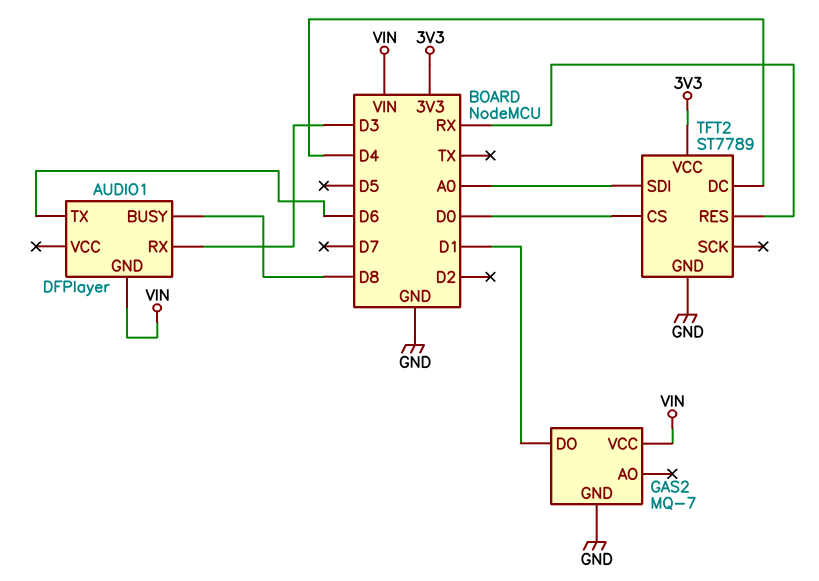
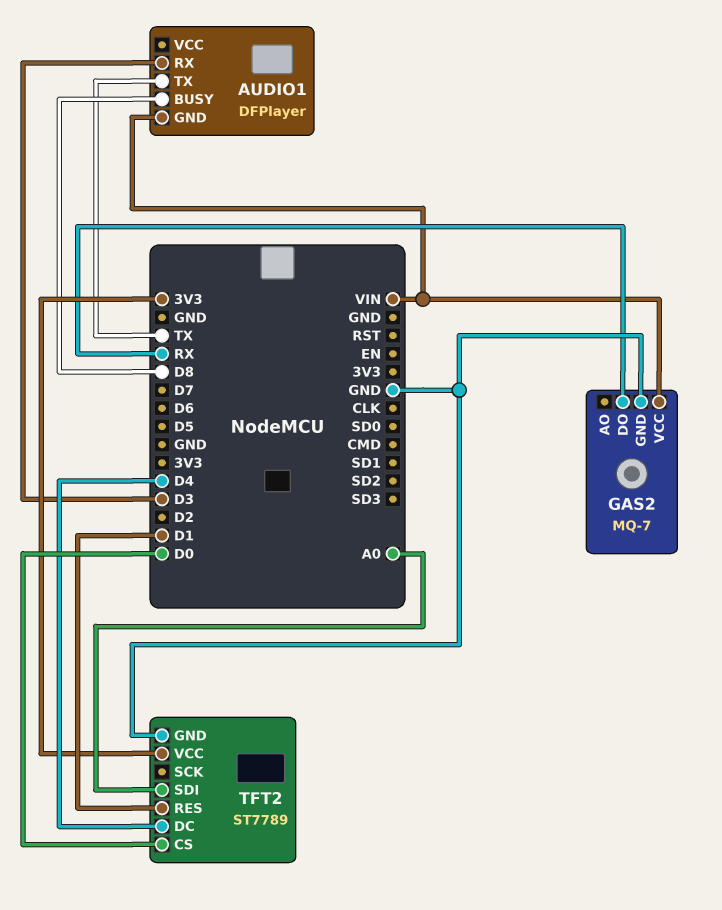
AUDIO1 pin TX: D6 -> TX
GAS2 pin DO: D1 -> RX
TFT2 pin RES: RX -> D1

